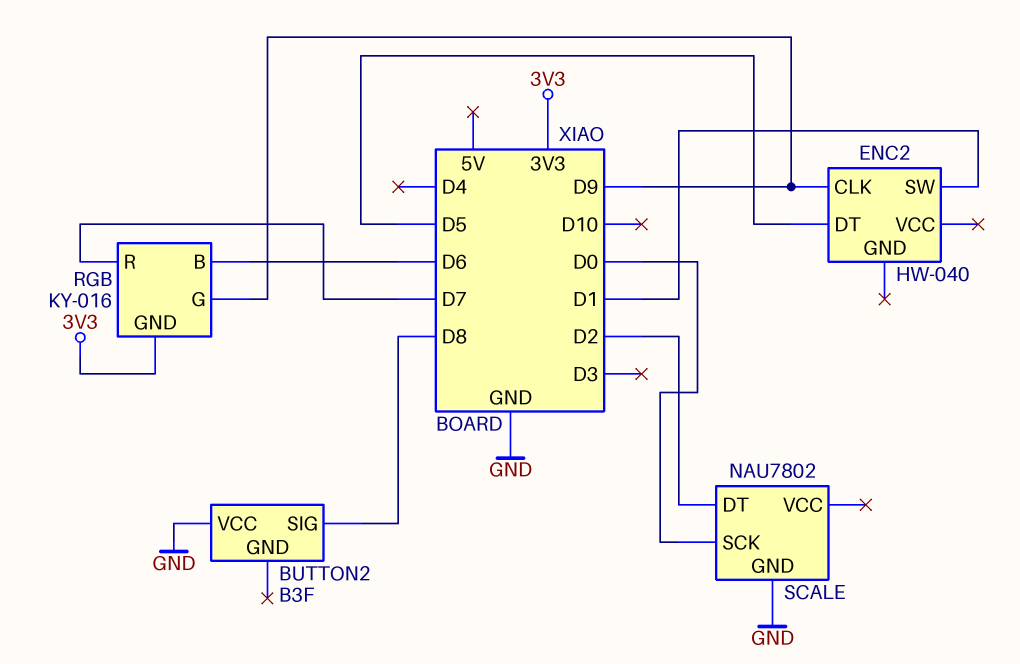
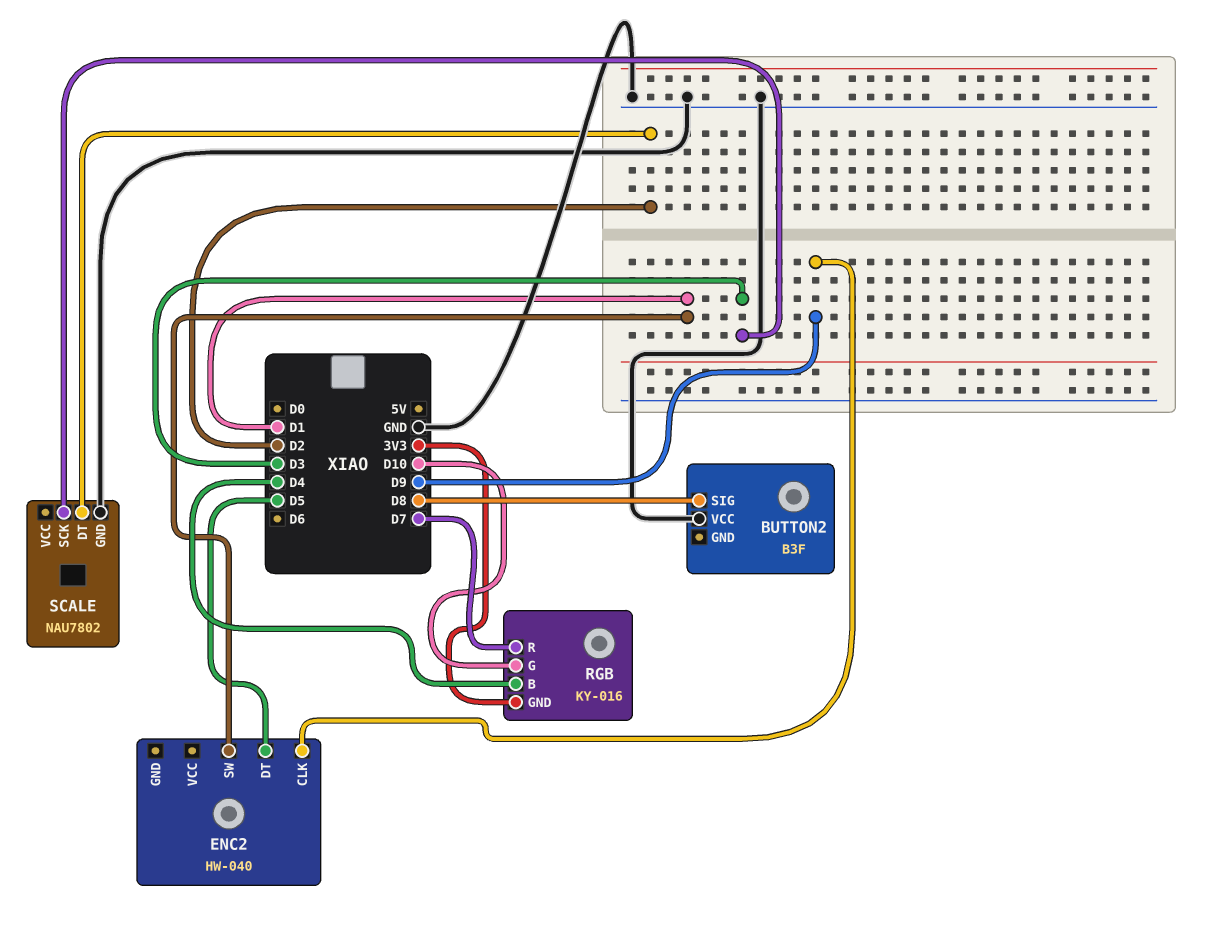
RGB pin B: D6 -> D4
RGB pin G: D9 -> D10
SCALE pin SCK: D0 -> D3

